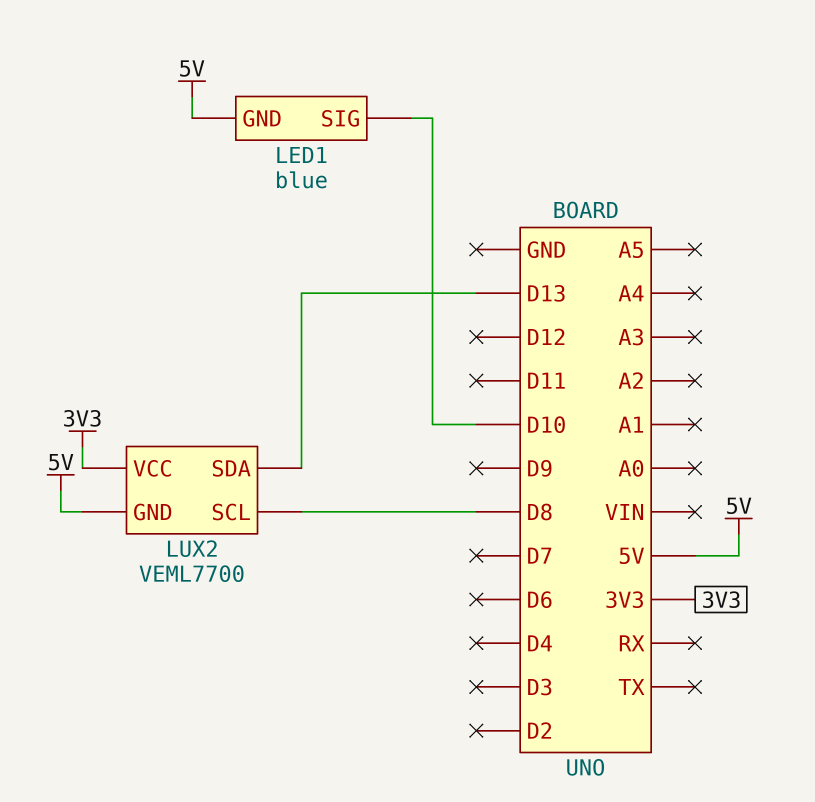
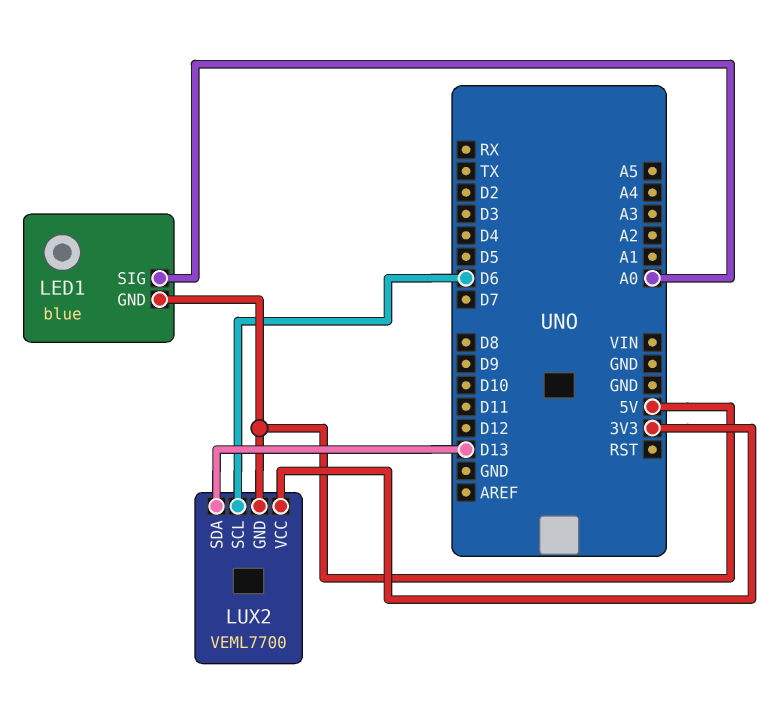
LED1 pin SIG: D10 -> A0
LUX2 pin SCL: D8 -> D6

